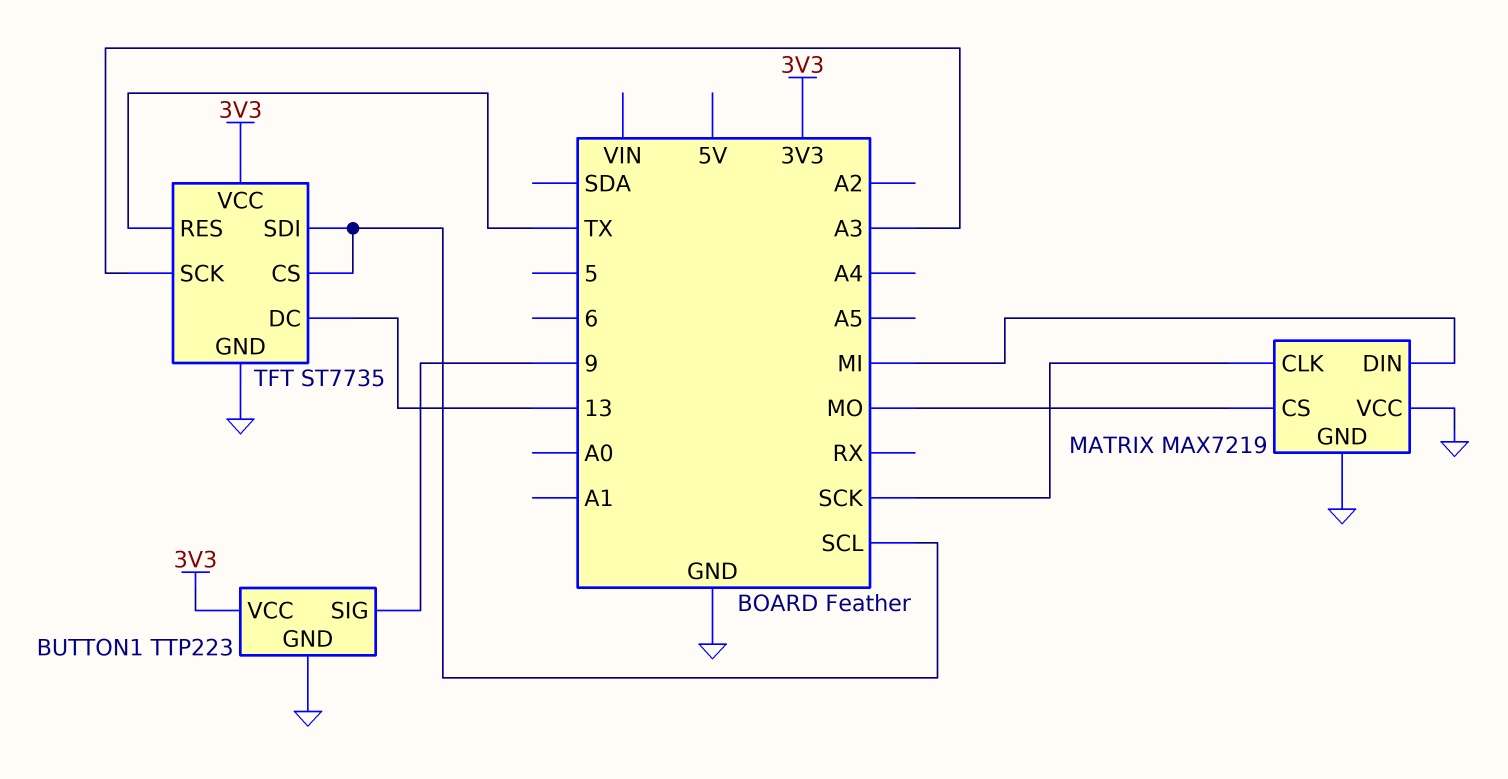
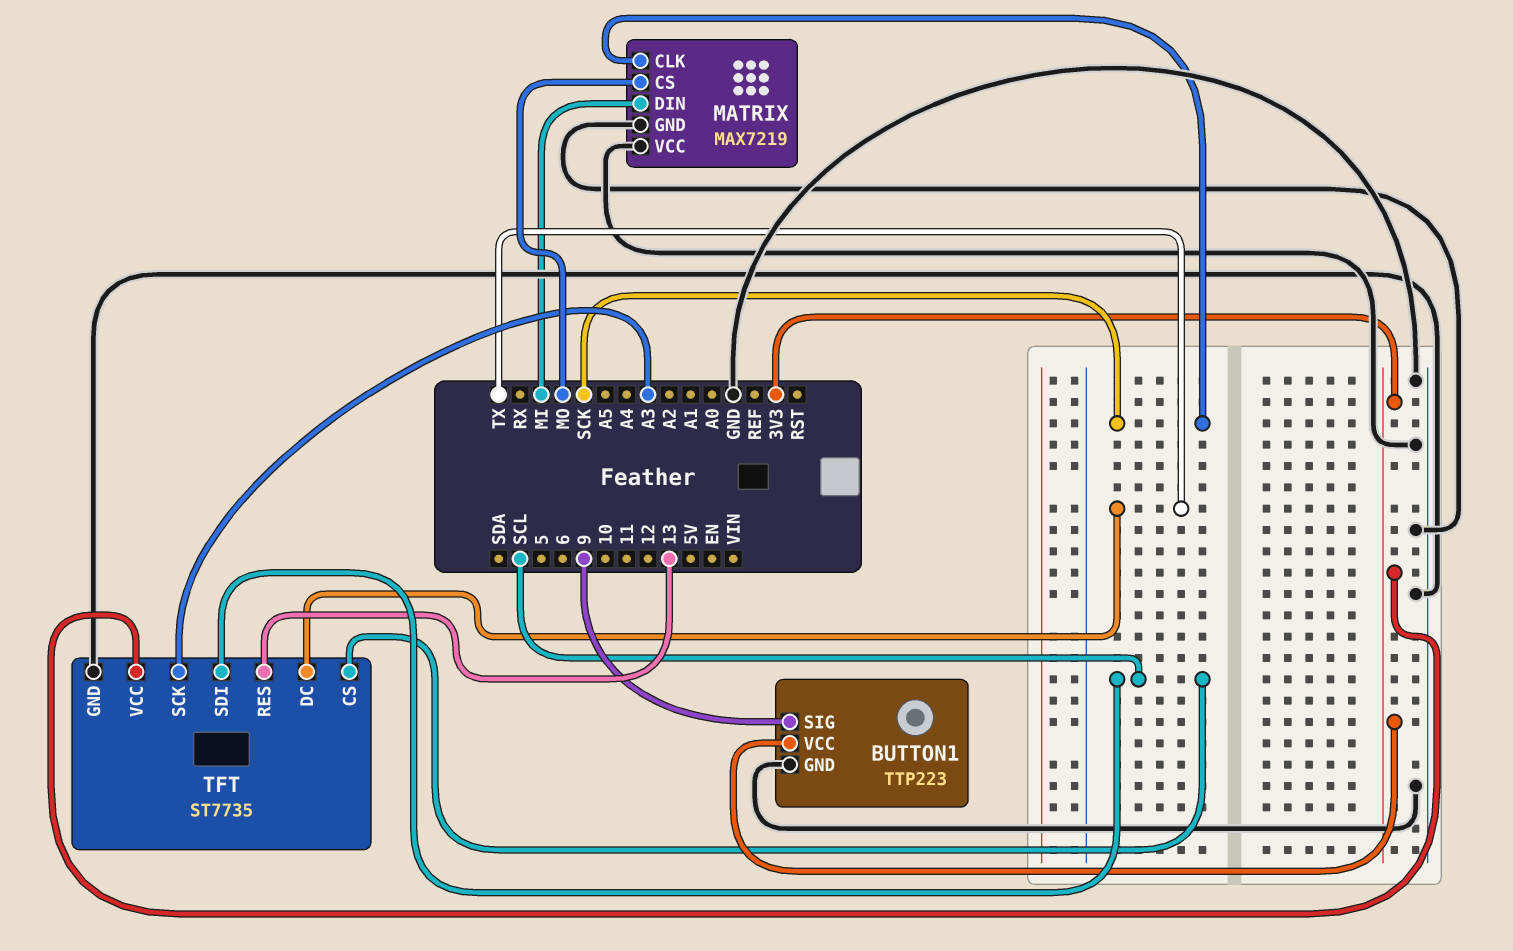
TFT pin DC: 13 -> TX
TFT pin RES: TX -> 13

